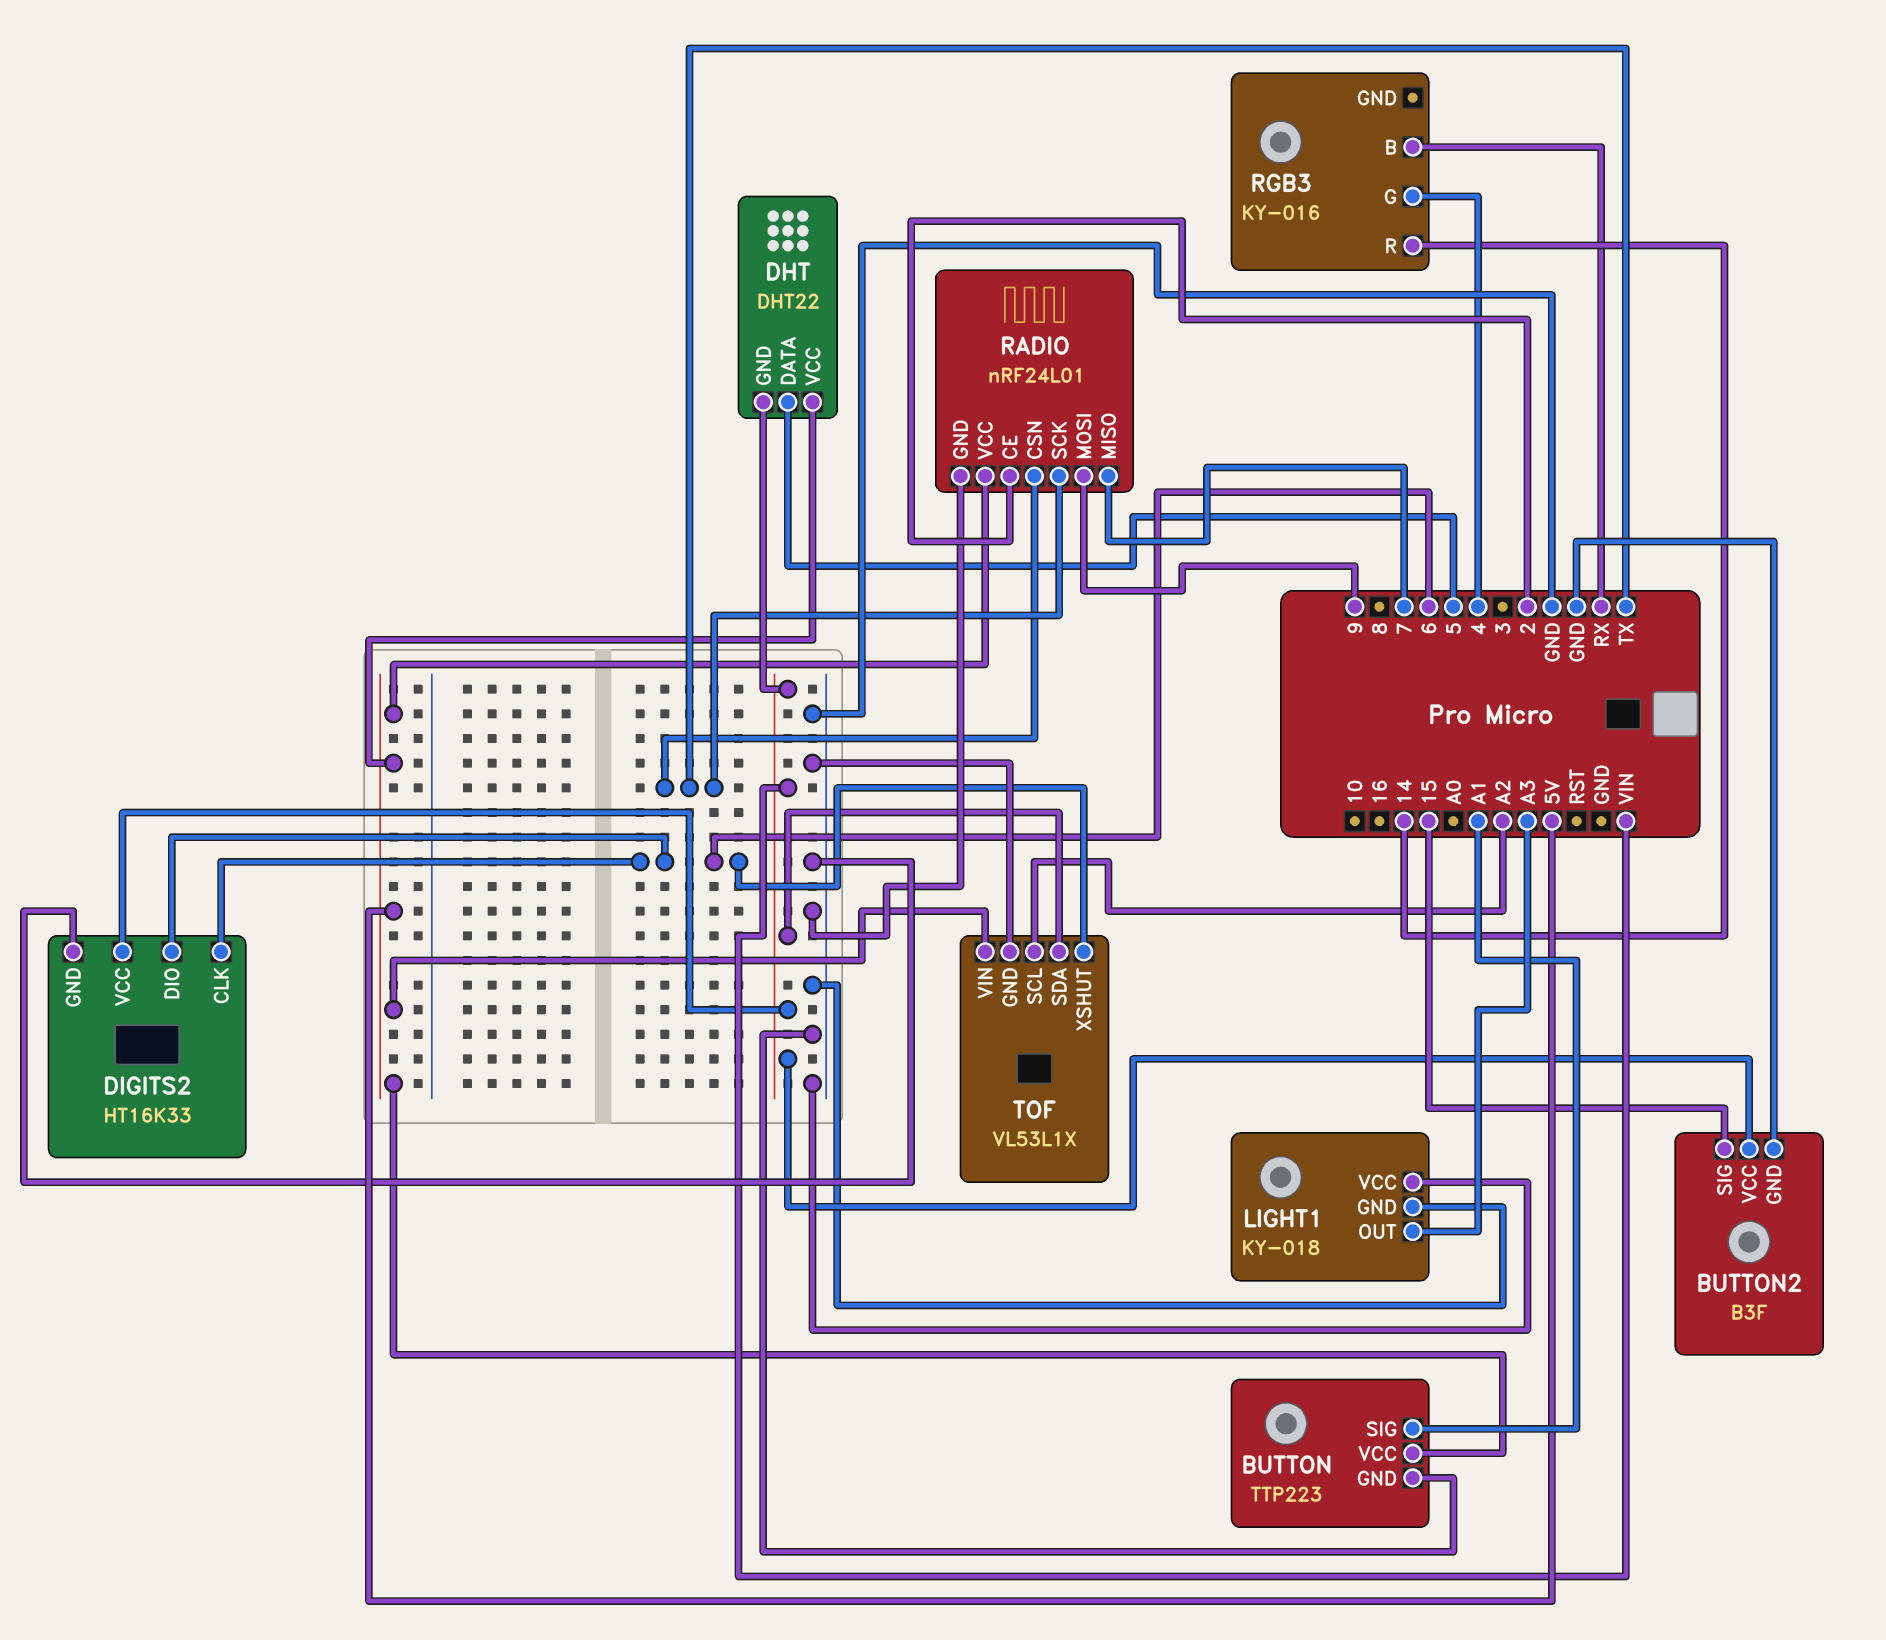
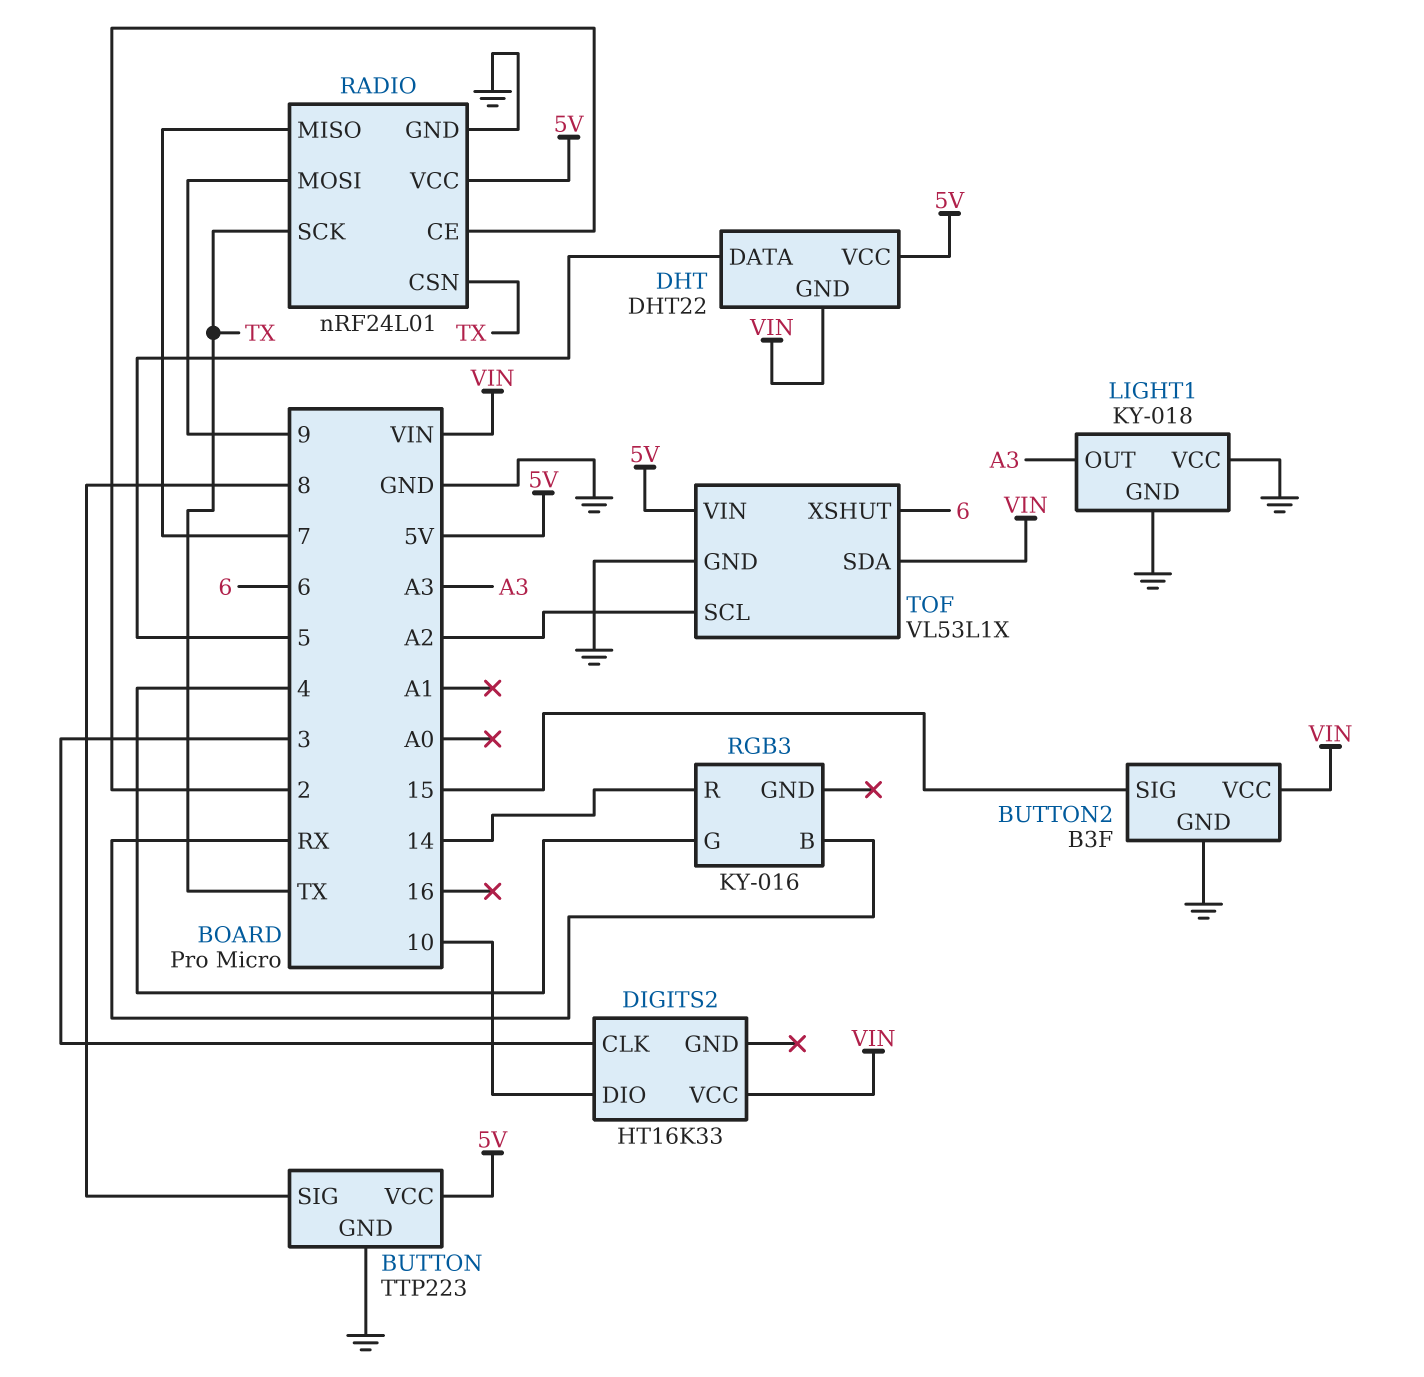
BUTTON pin SIG: A1 -> 8
DIGITS2 pin CLK: 6 -> 3
DIGITS2 pin DIO: 6 -> 10
DIGITS2 pin GND: GND -> none

